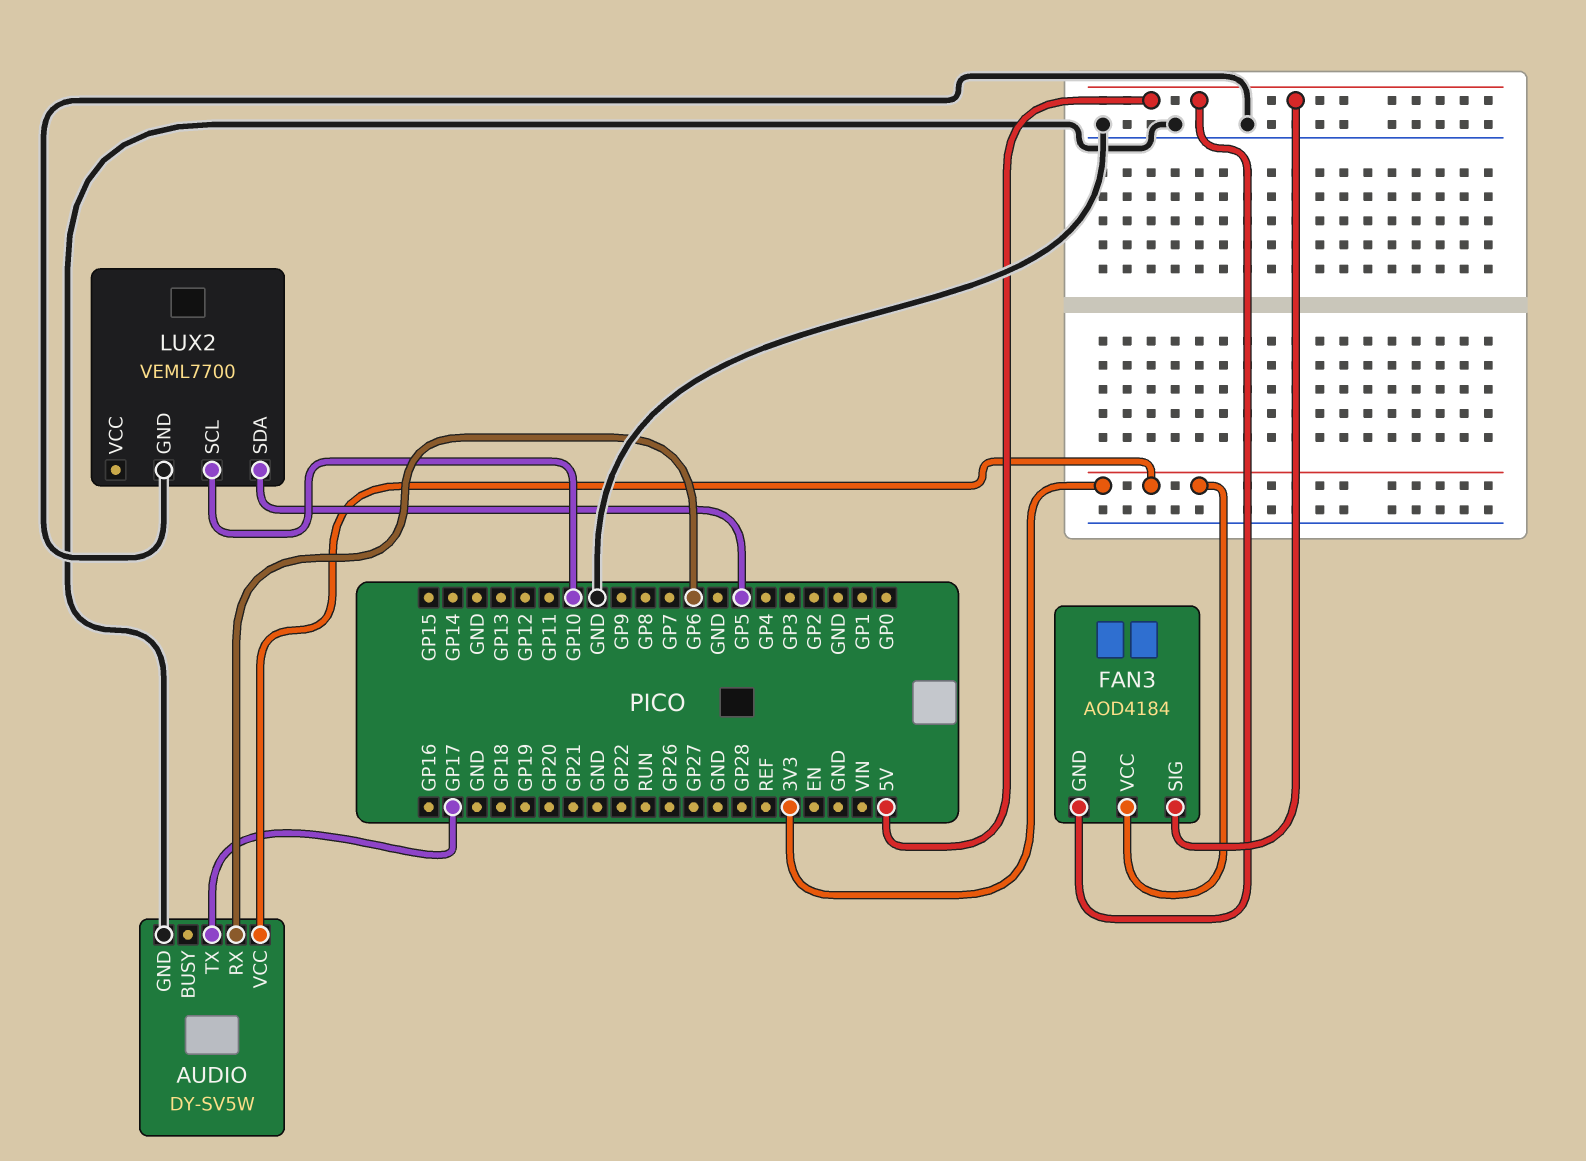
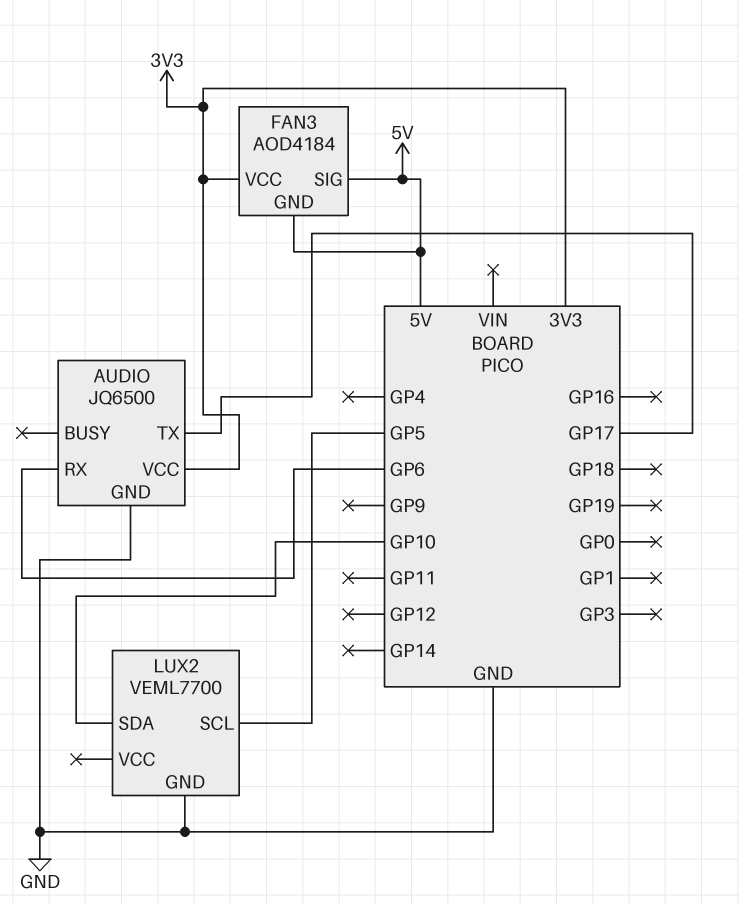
AUDIO: DY-SV5W -> JQ6500
LUX2 pin SCL: GP10 -> GP5
LUX2 pin SDA: GP5 -> GP10

